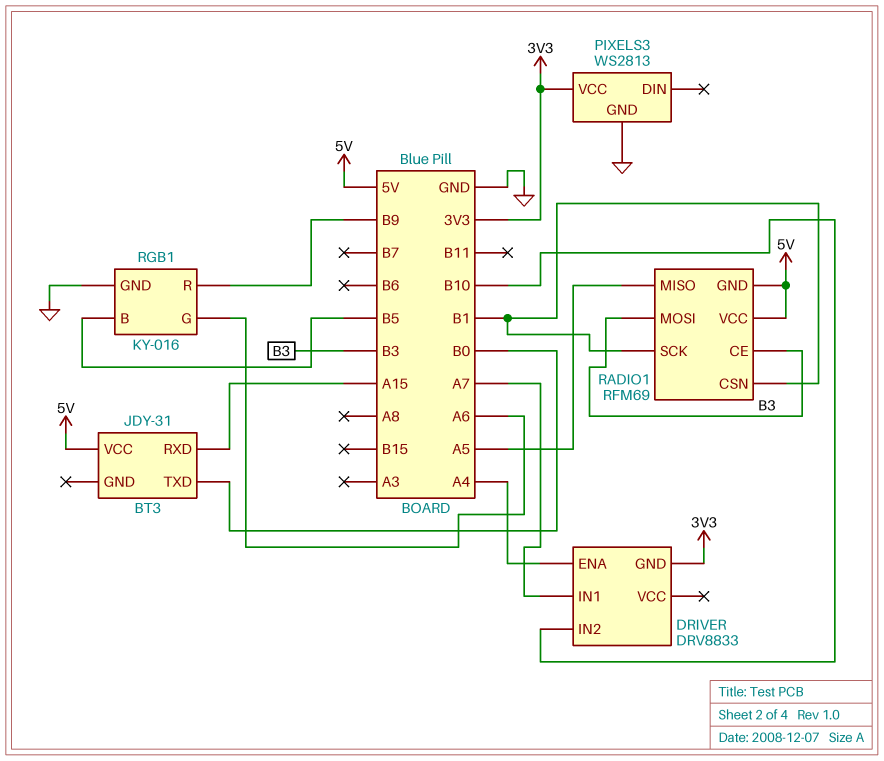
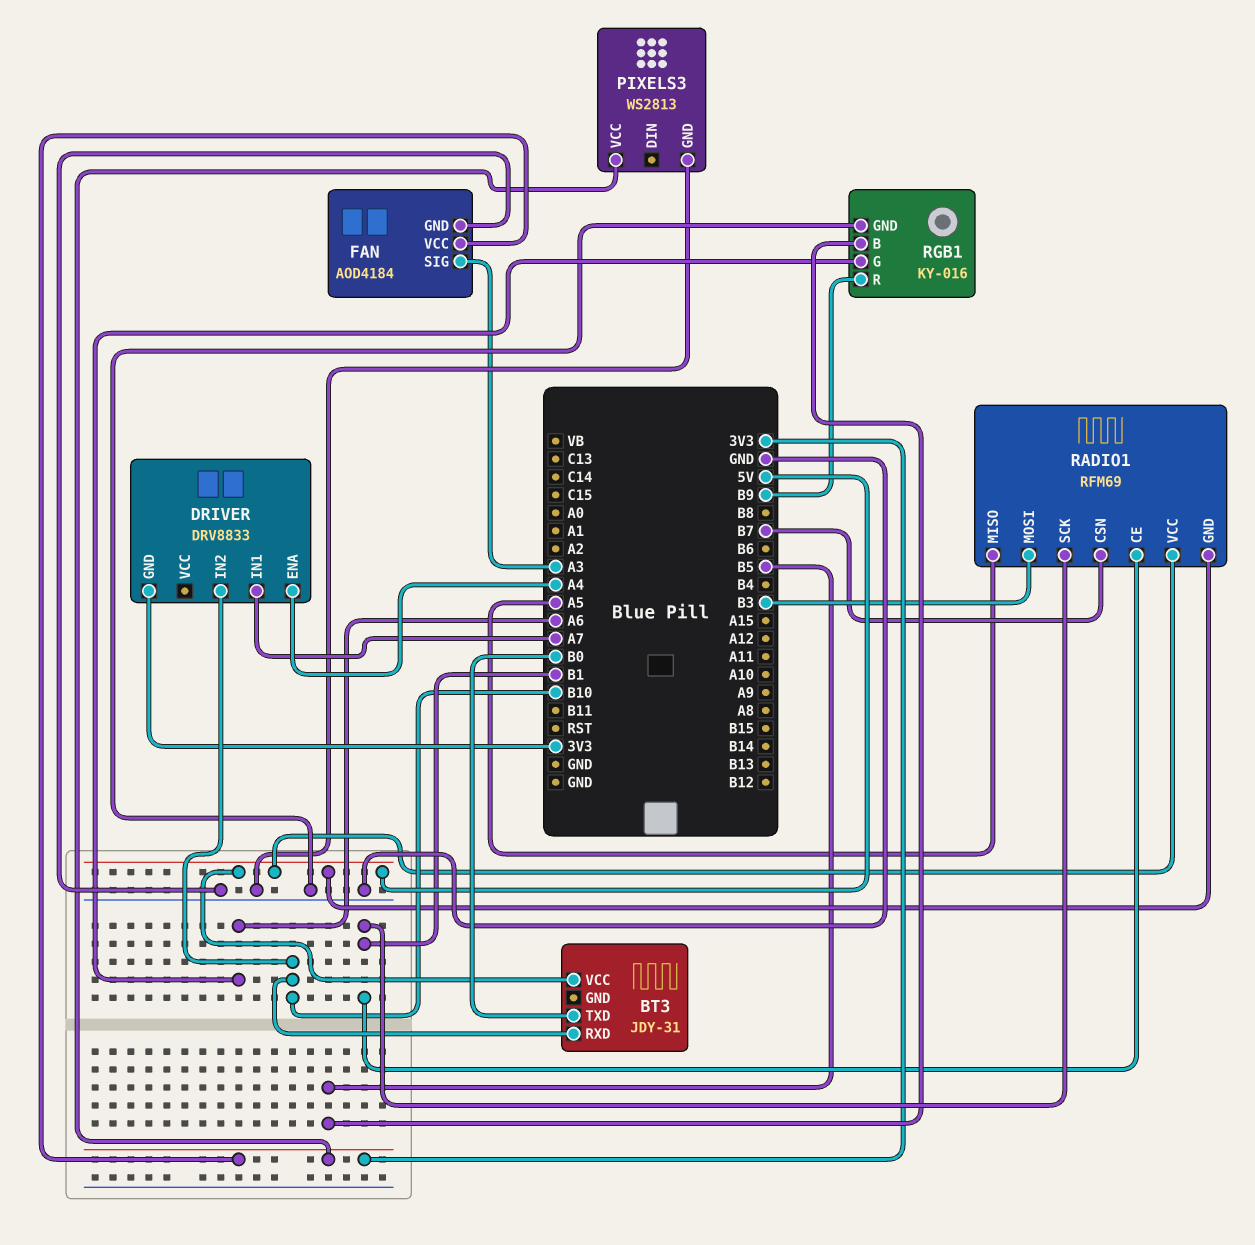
BT3 pin RXD: A15 -> B10
FAN: none -> AOD4184
FAN pin GND: none -> GND
FAN pin SIG: none -> A3
FAN pin VCC: none -> 3V3
RADIO1 pin CE: B3 -> B1
RADIO1 pin CSN: B1 -> B7

